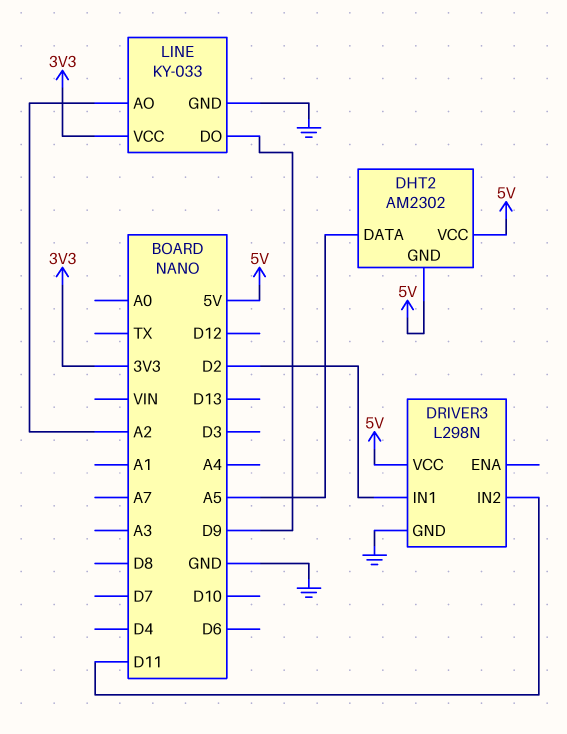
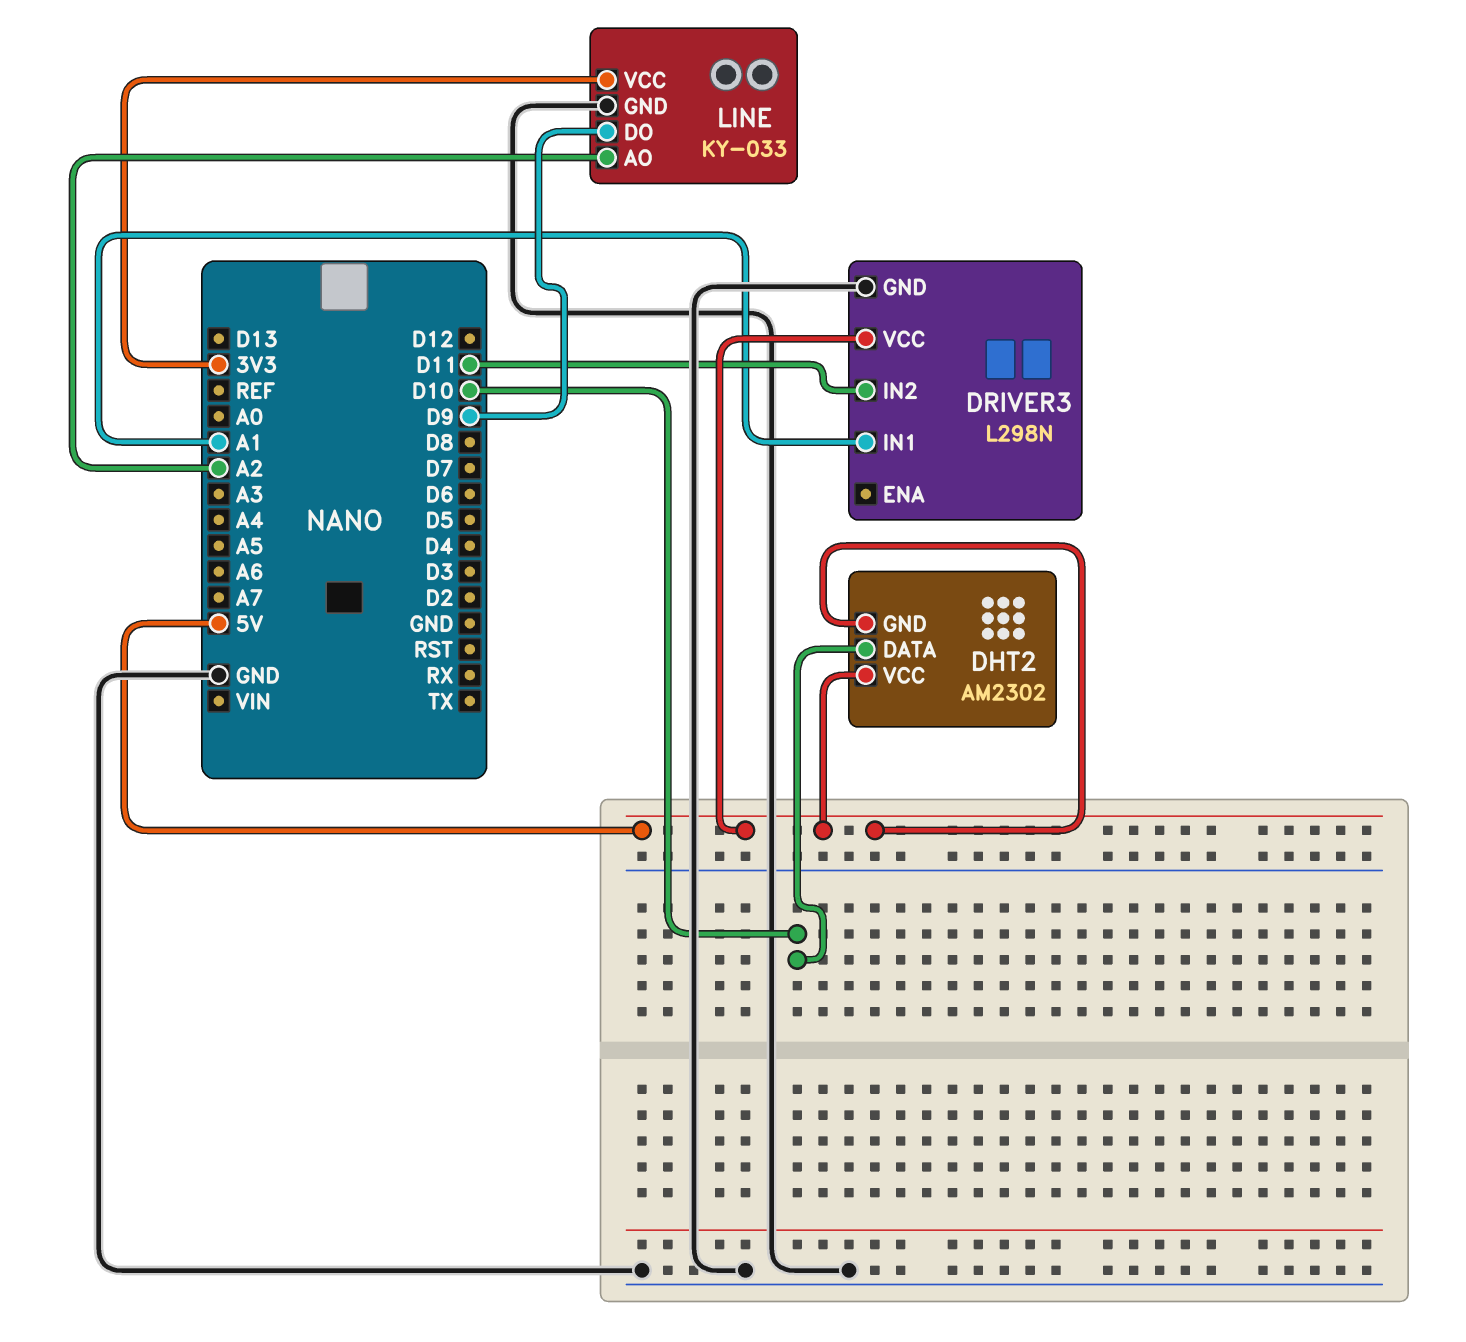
DHT2 pin DATA: A5 -> D10
DRIVER3 pin IN1: D2 -> A1

